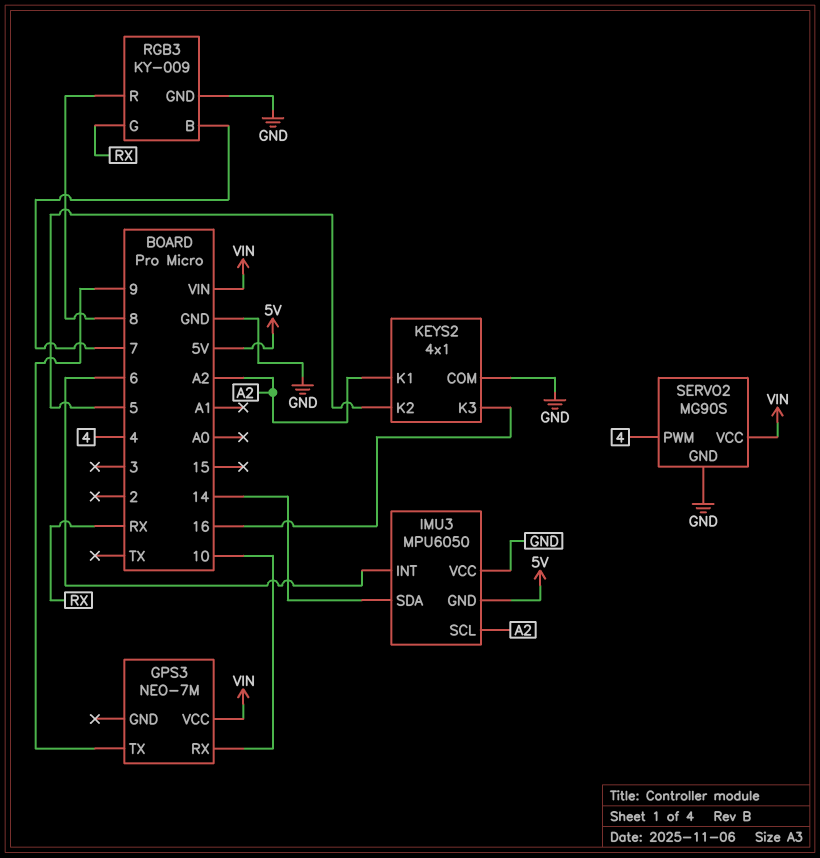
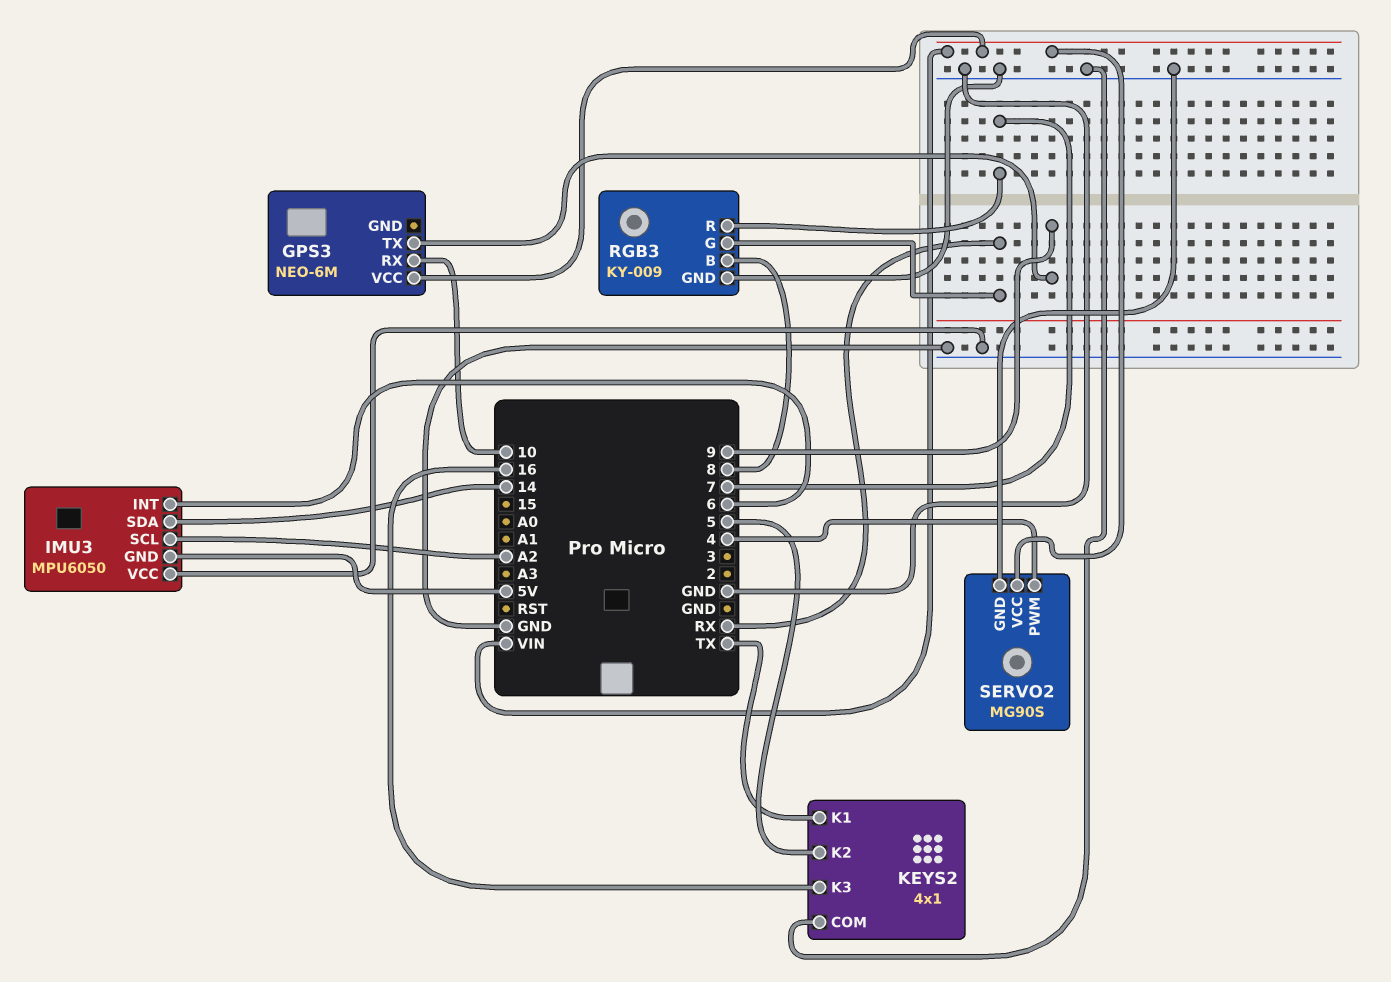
GPS3: NEO-7M -> NEO-6M
KEYS2 pin K1: A2 -> TX
RGB3 pin B: 7 -> 8
RGB3 pin R: 8 -> 7

